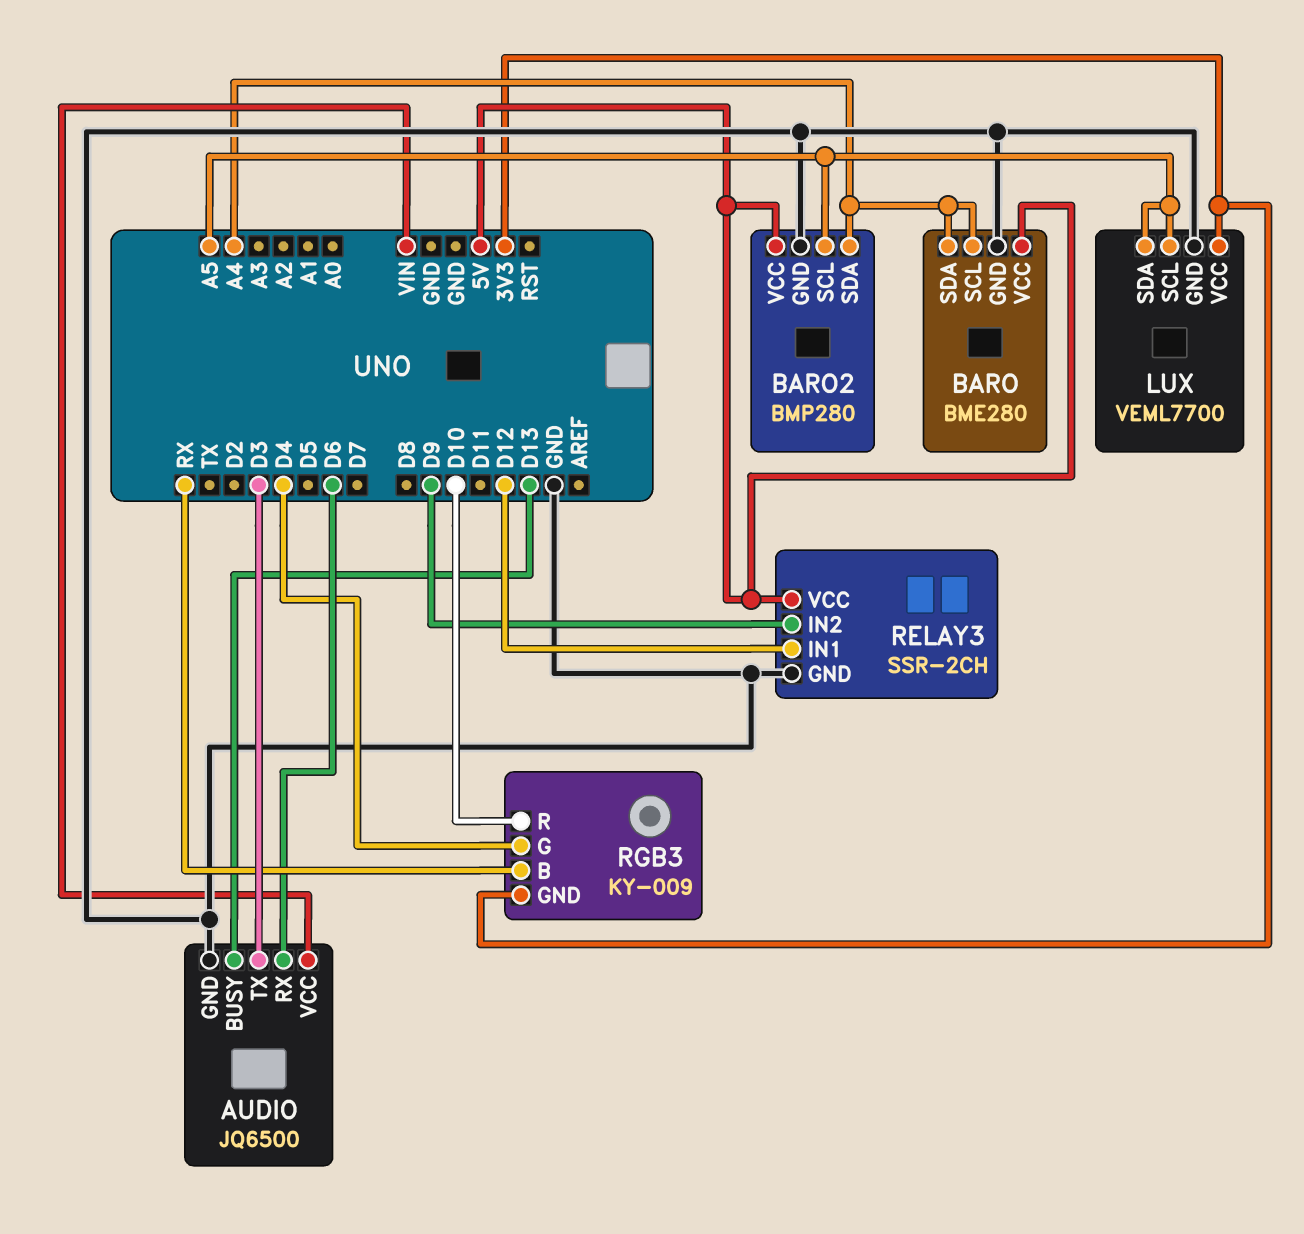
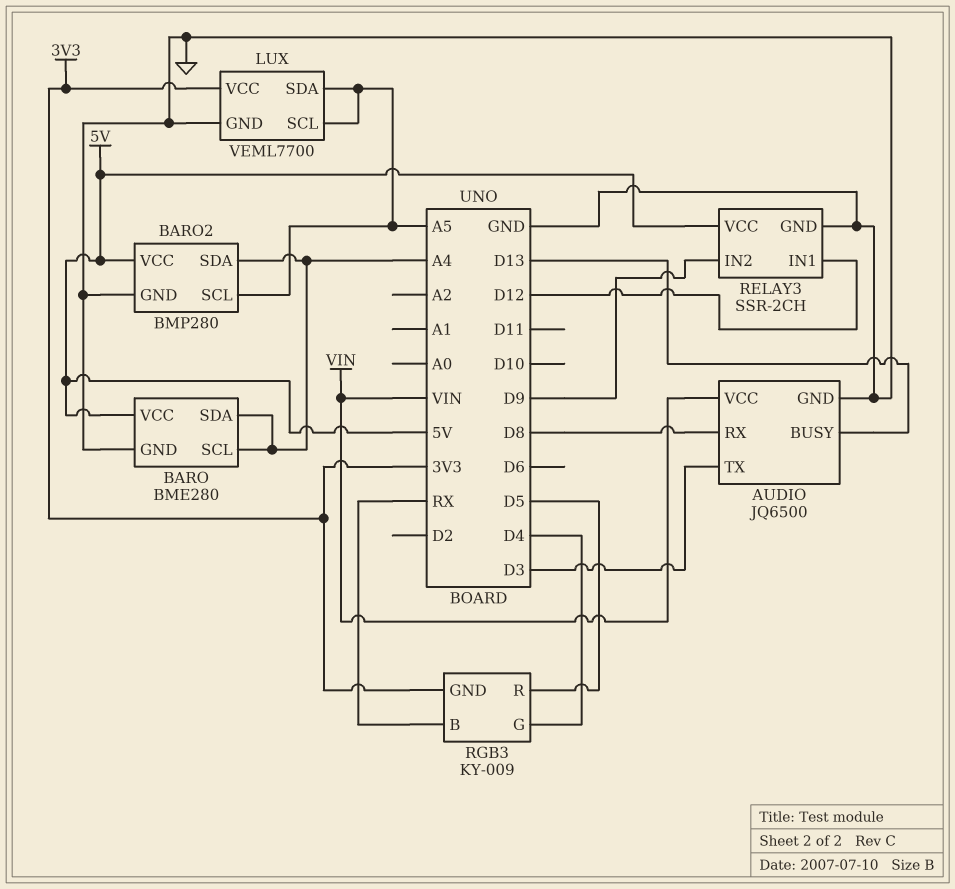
AUDIO pin RX: D6 -> D8
RGB3 pin R: D10 -> D5

